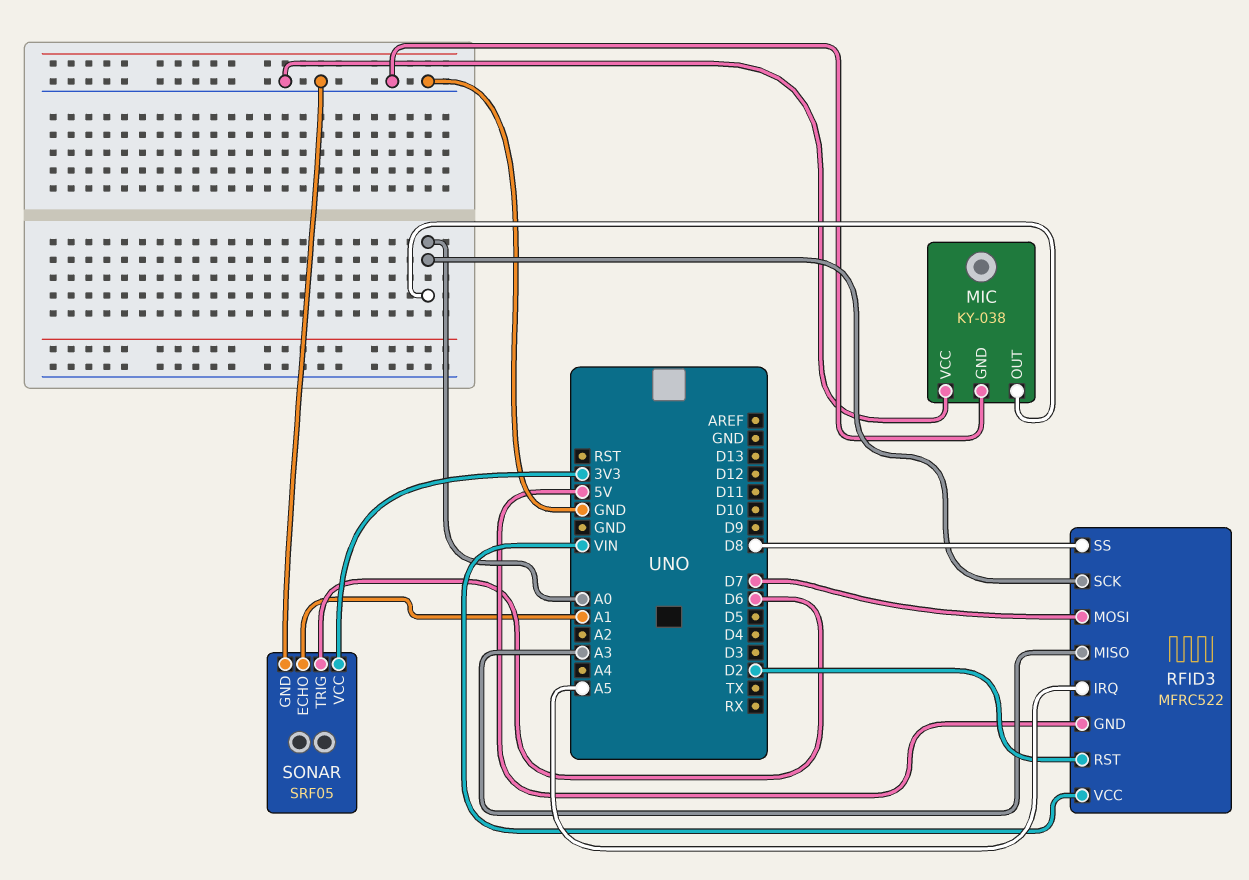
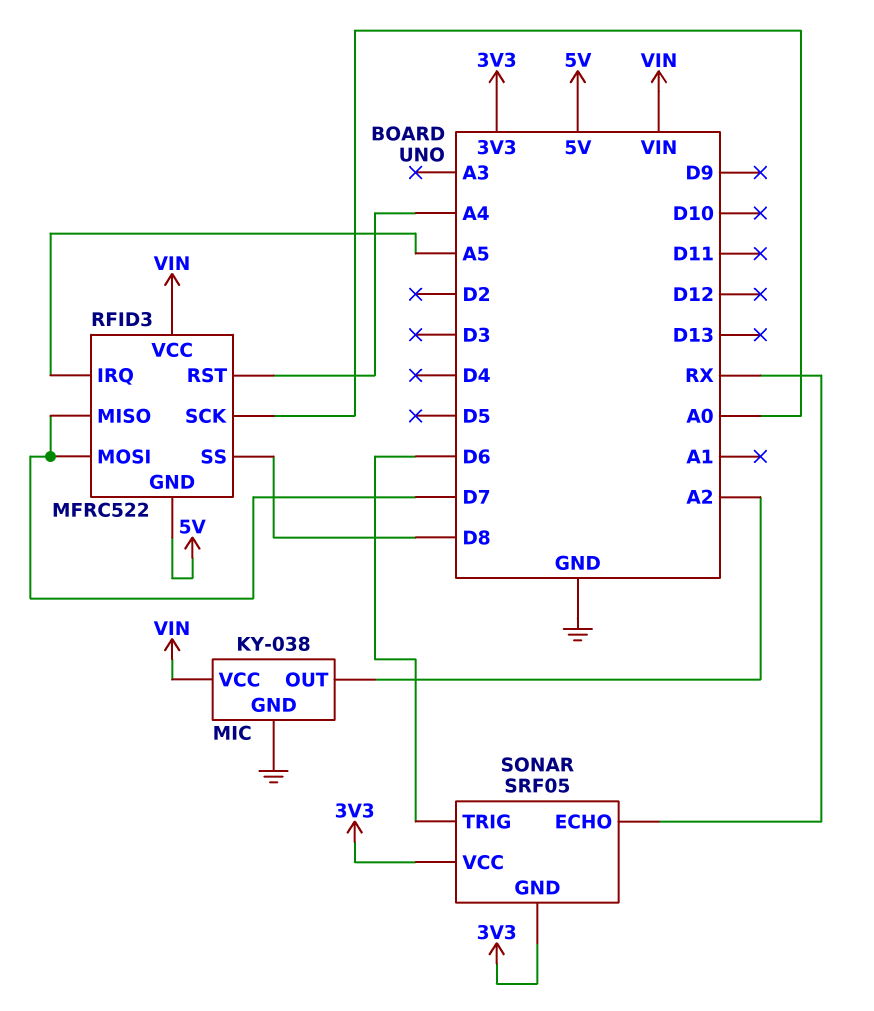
MIC pin OUT: A0 -> A2
MIC pin VCC: GND -> VIN
RFID3 pin MISO: A3 -> D7
RFID3 pin RST: D2 -> A4
SONAR pin ECHO: A1 -> RX
SONAR pin GND: GND -> 3V3

